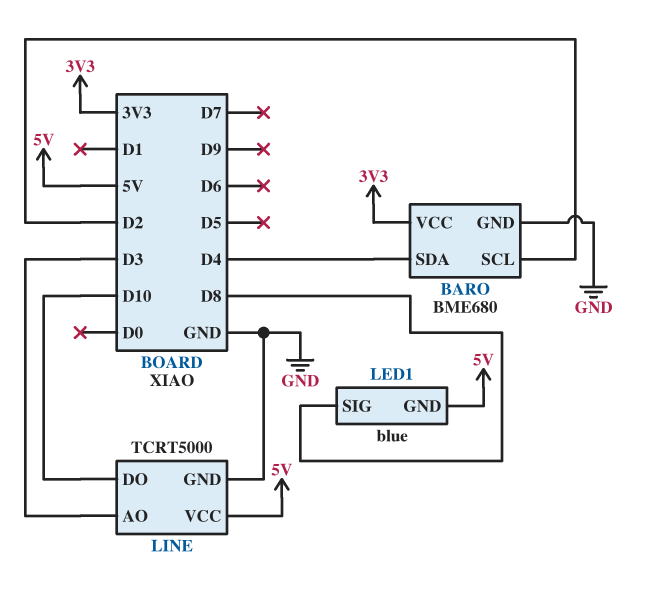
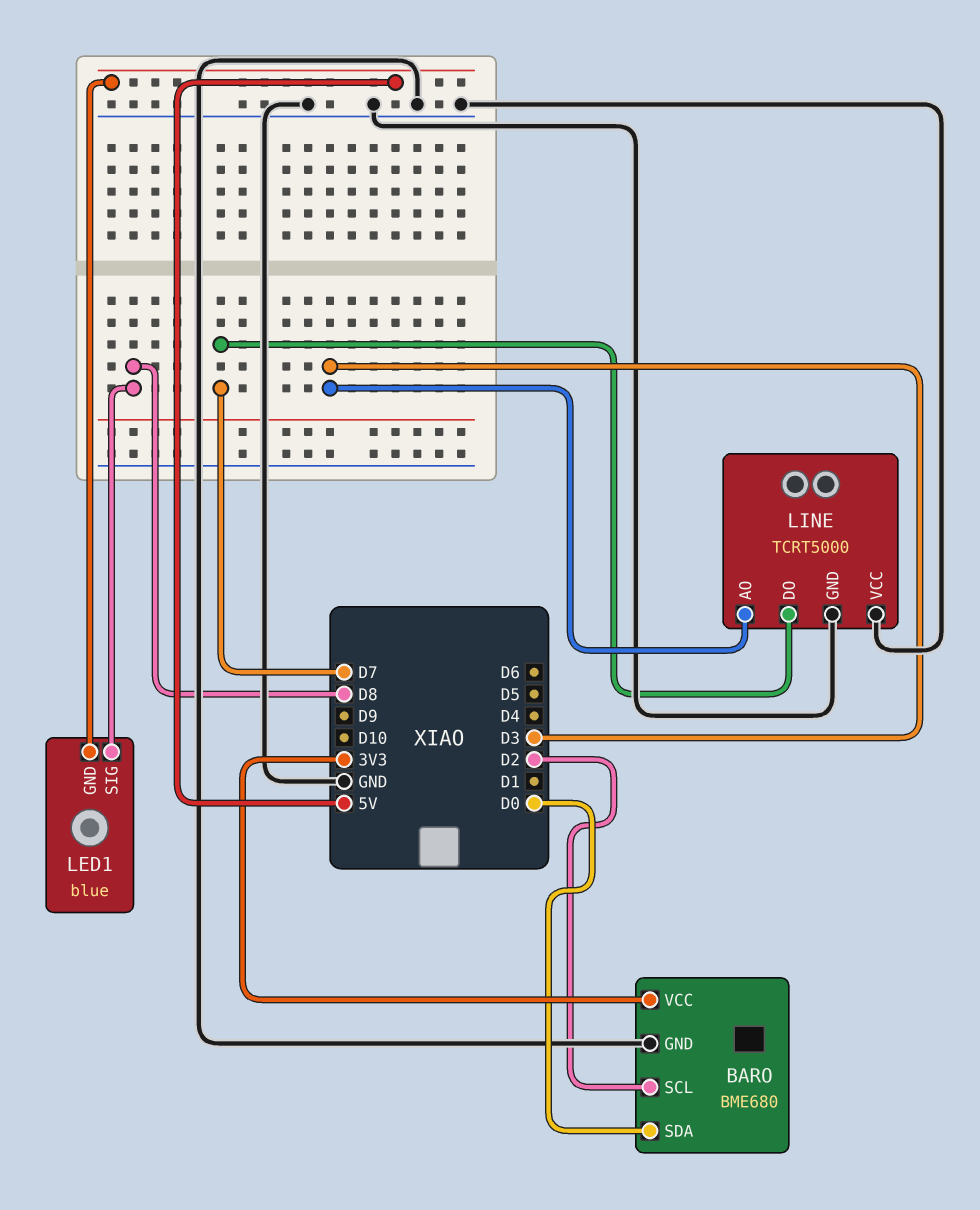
BARO pin SDA: D4 -> D0
LINE pin DO: D10 -> D7
LINE pin VCC: 5V -> GND

